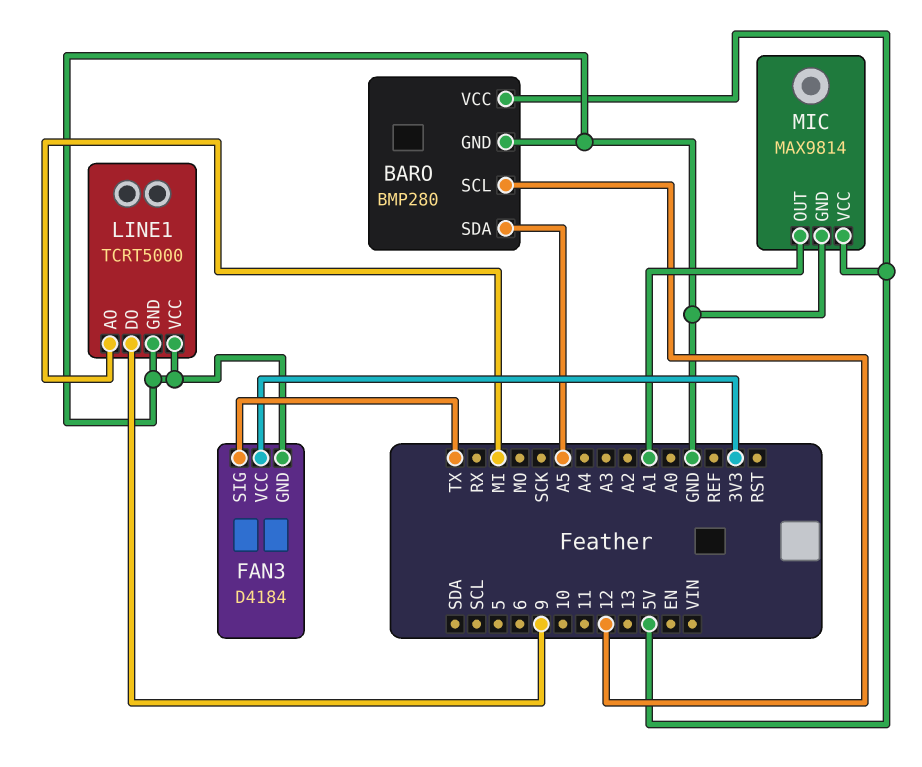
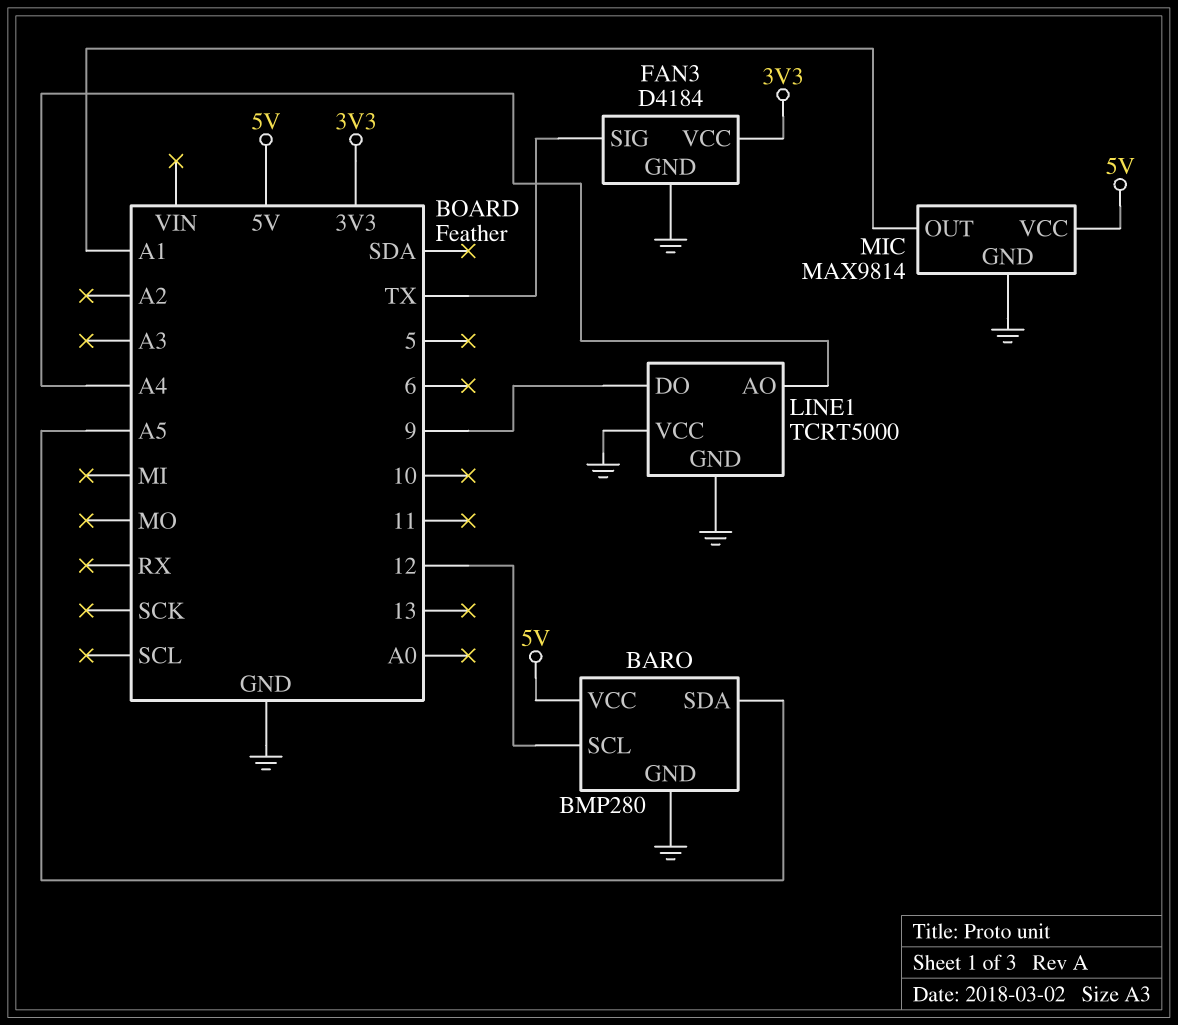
LINE1 pin AO: MI -> A4

